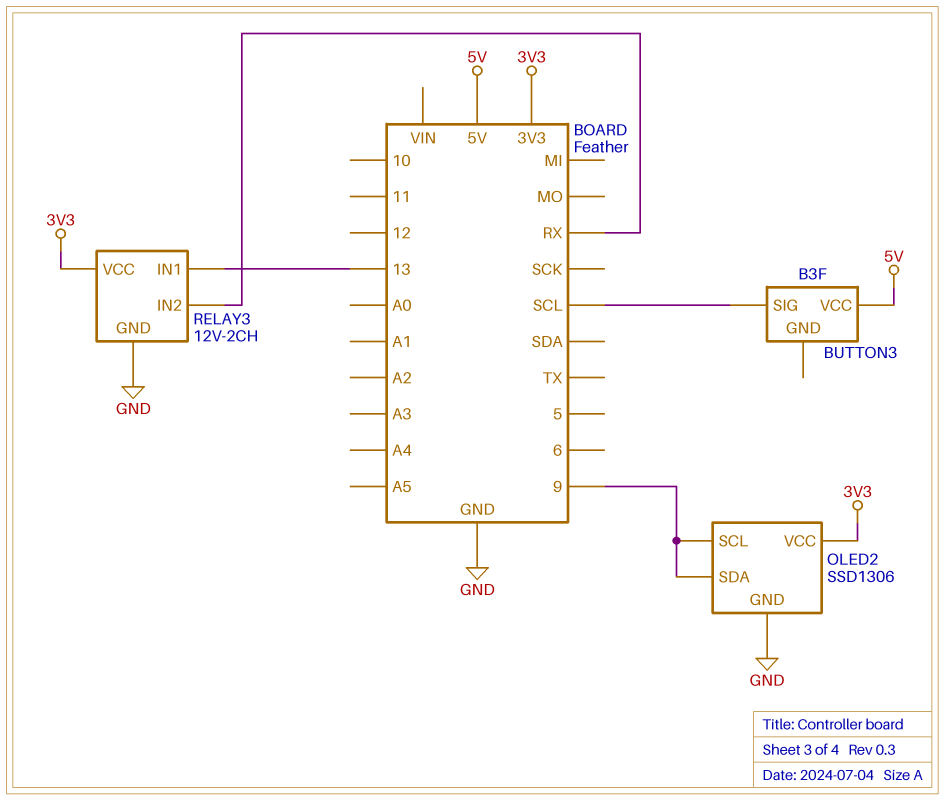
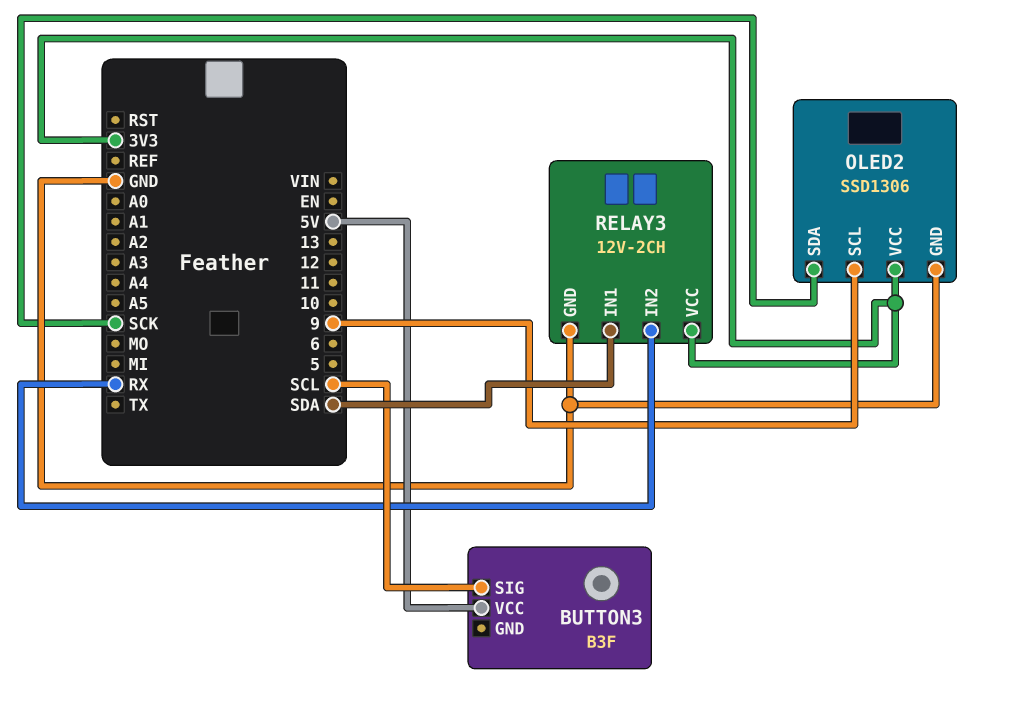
OLED2 pin SDA: 9 -> SCK
RELAY3 pin IN1: 13 -> SDA

